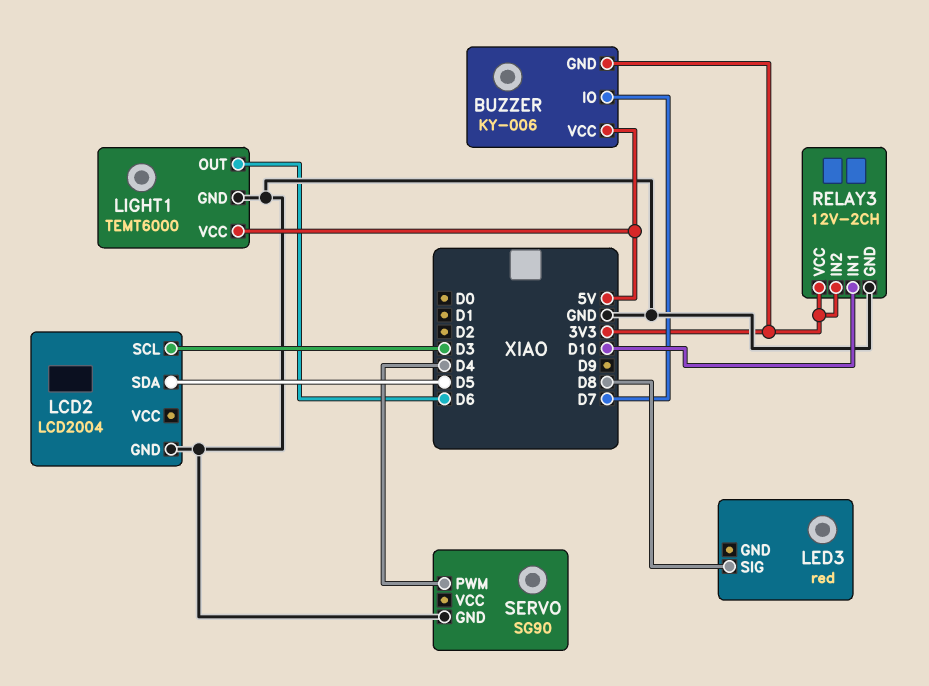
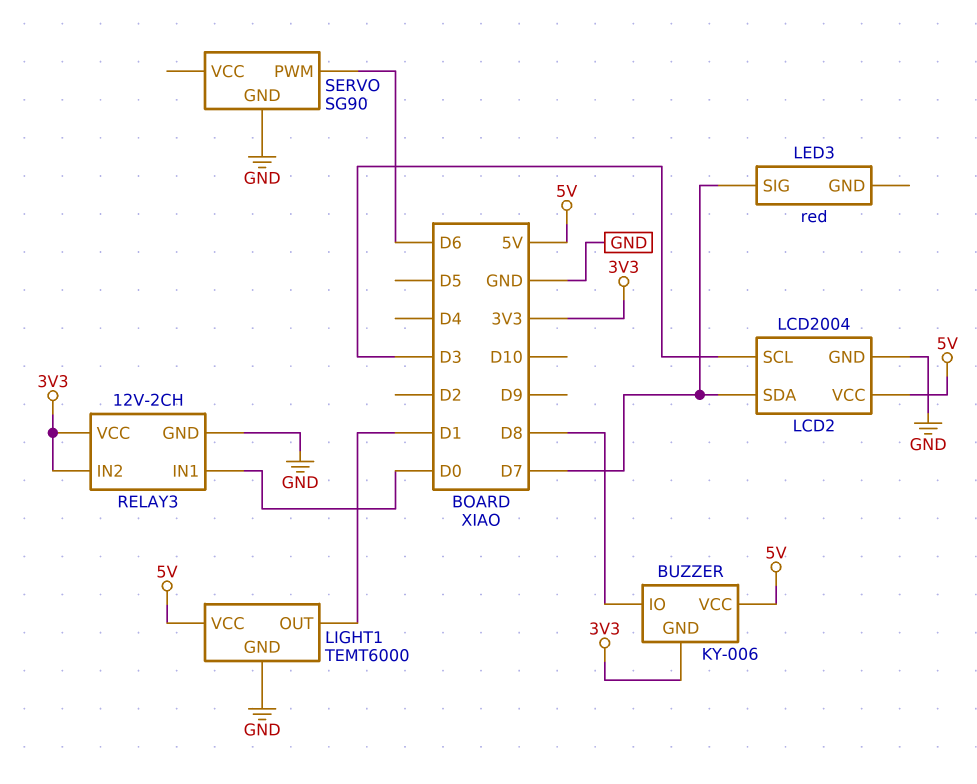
BUZZER pin IO: D7 -> D8
LCD2 pin SDA: D5 -> D7
LCD2 pin VCC: none -> 5V
LED3 pin SIG: D8 -> D7
LIGHT1 pin OUT: D6 -> D1
RELAY3 pin IN1: D10 -> D0
SERVO pin PWM: D4 -> D6

